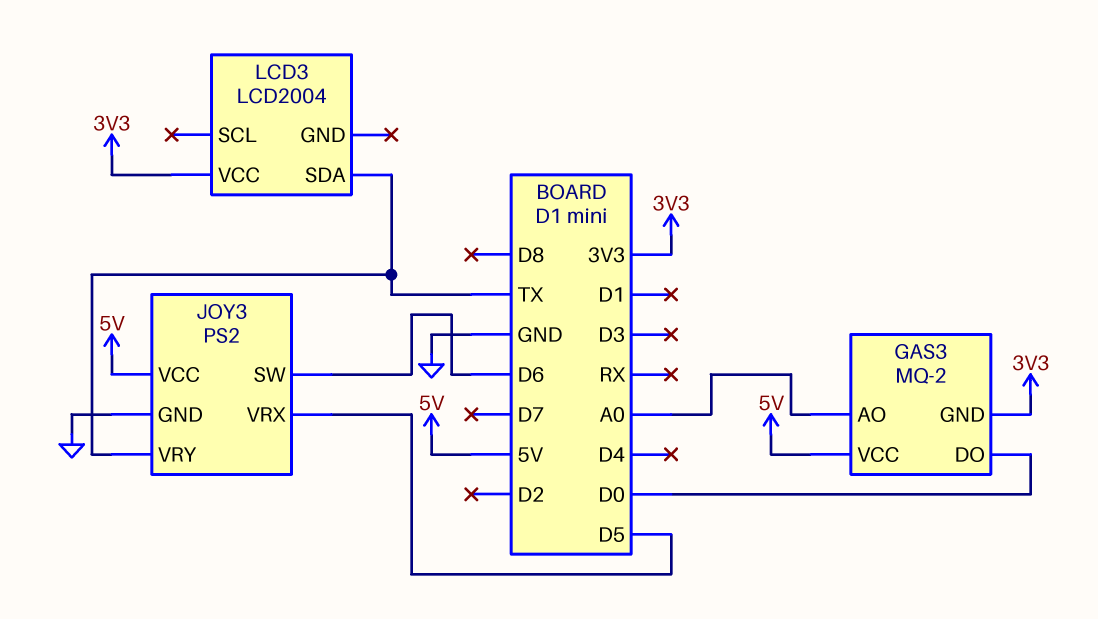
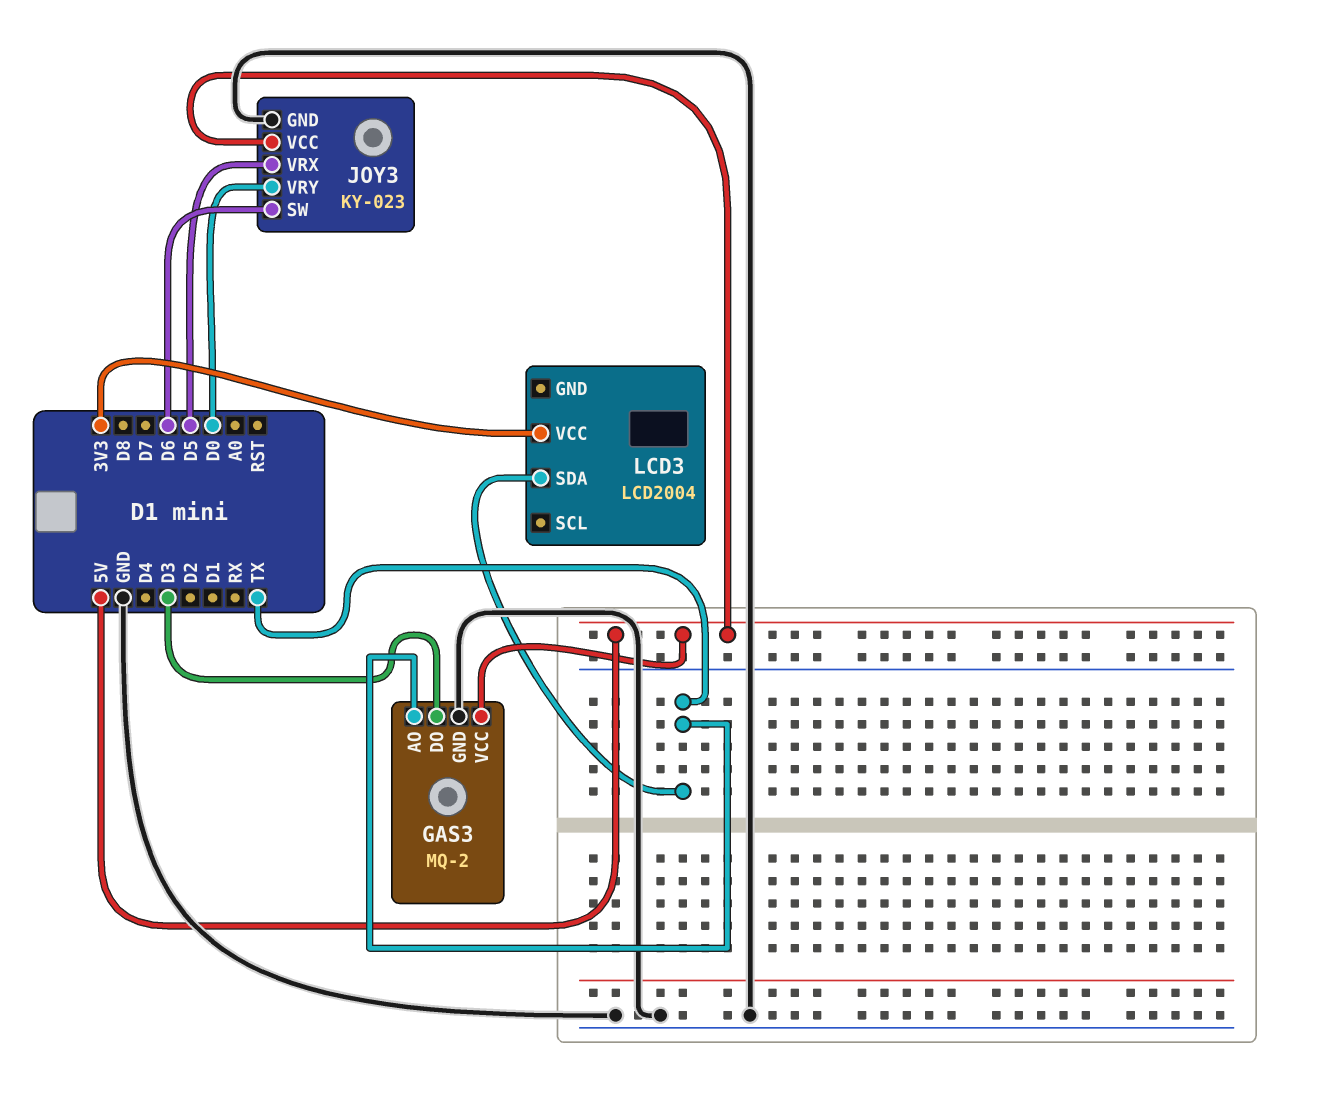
GAS3 pin AO: A0 -> TX
GAS3 pin DO: D0 -> D3
GAS3 pin GND: 3V3 -> GND
JOY3: PS2 -> KY-023
JOY3 pin VRY: TX -> D0

